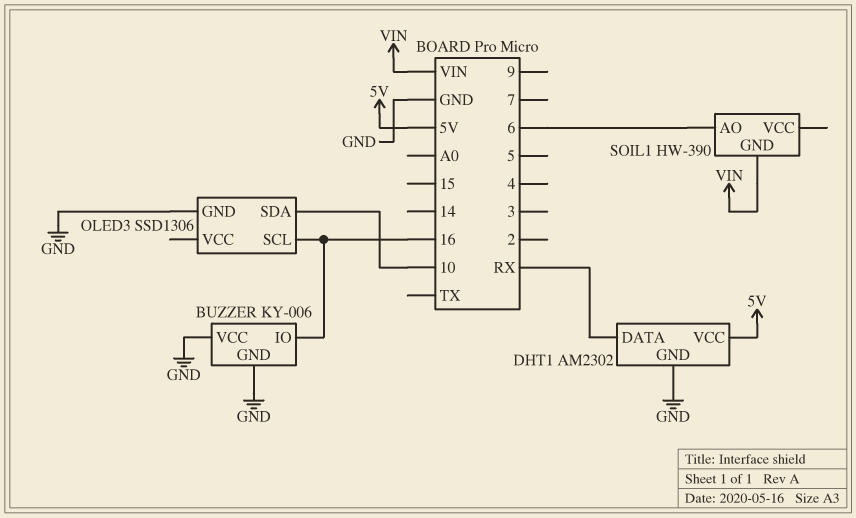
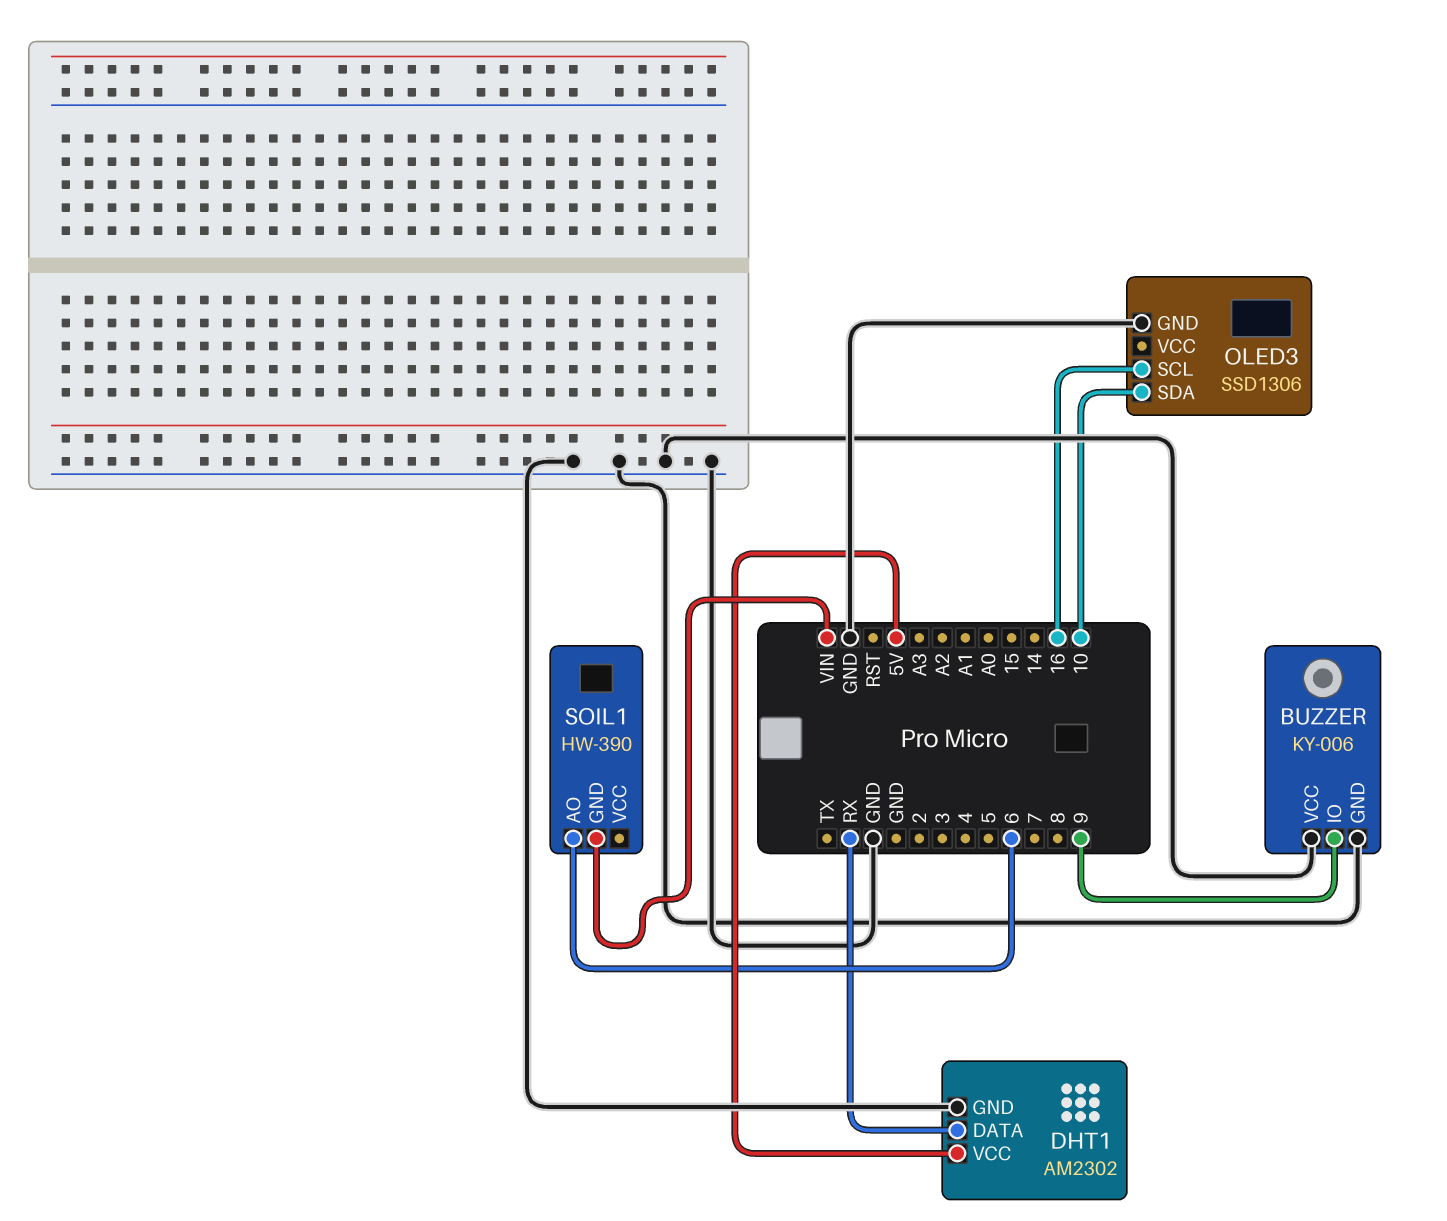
BUZZER pin IO: 16 -> 9

